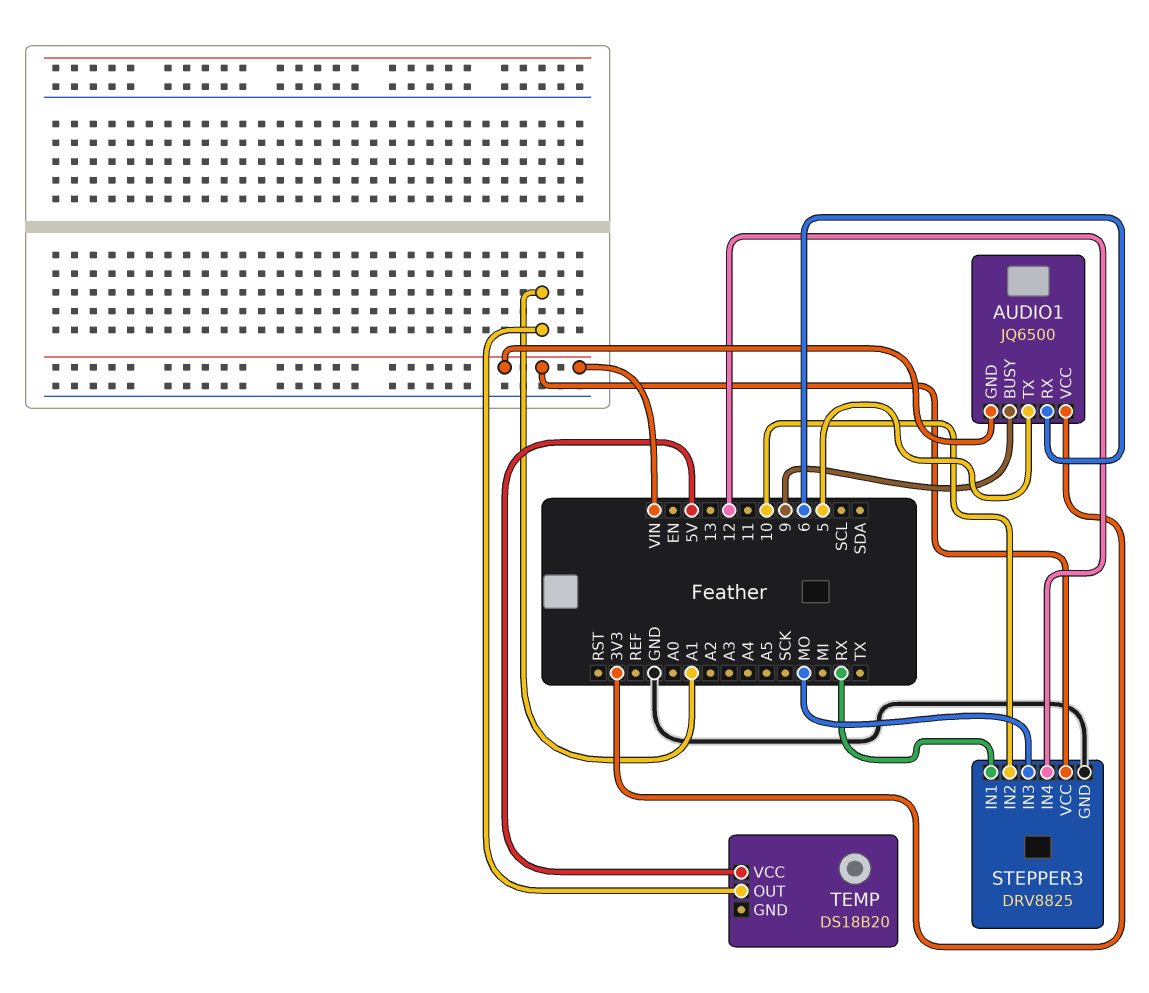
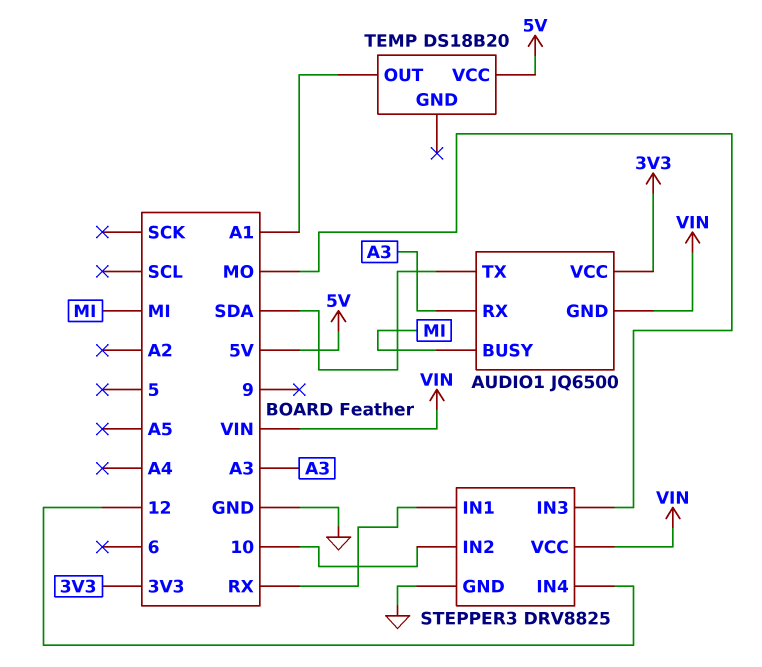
AUDIO1 pin BUSY: 9 -> MI
AUDIO1 pin RX: 6 -> A3
AUDIO1 pin TX: 5 -> SDA

